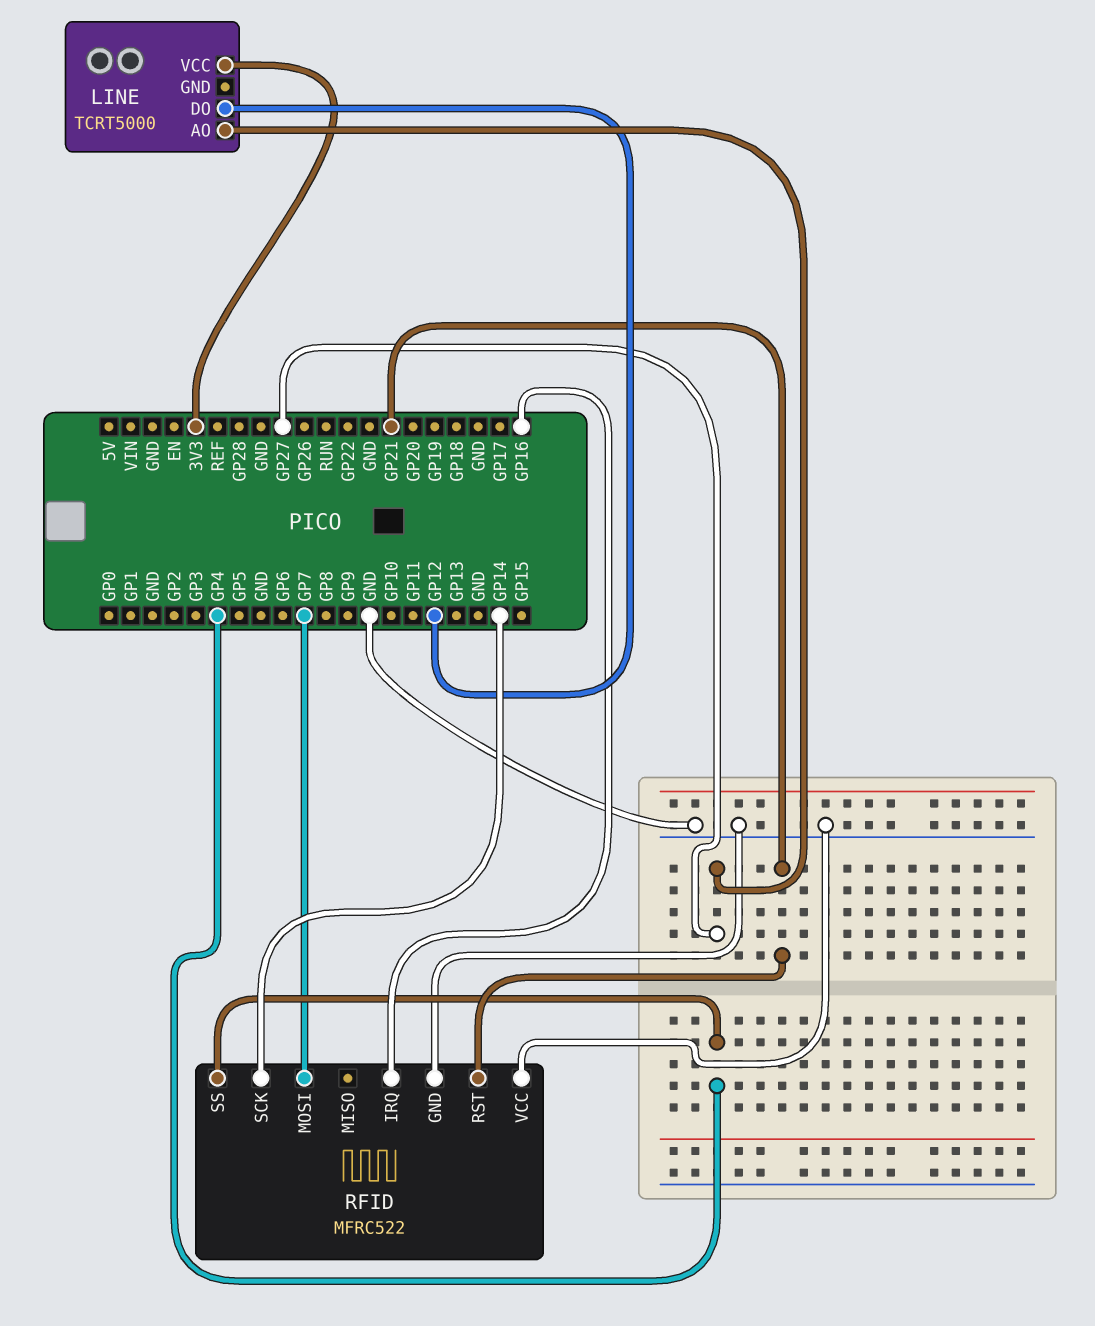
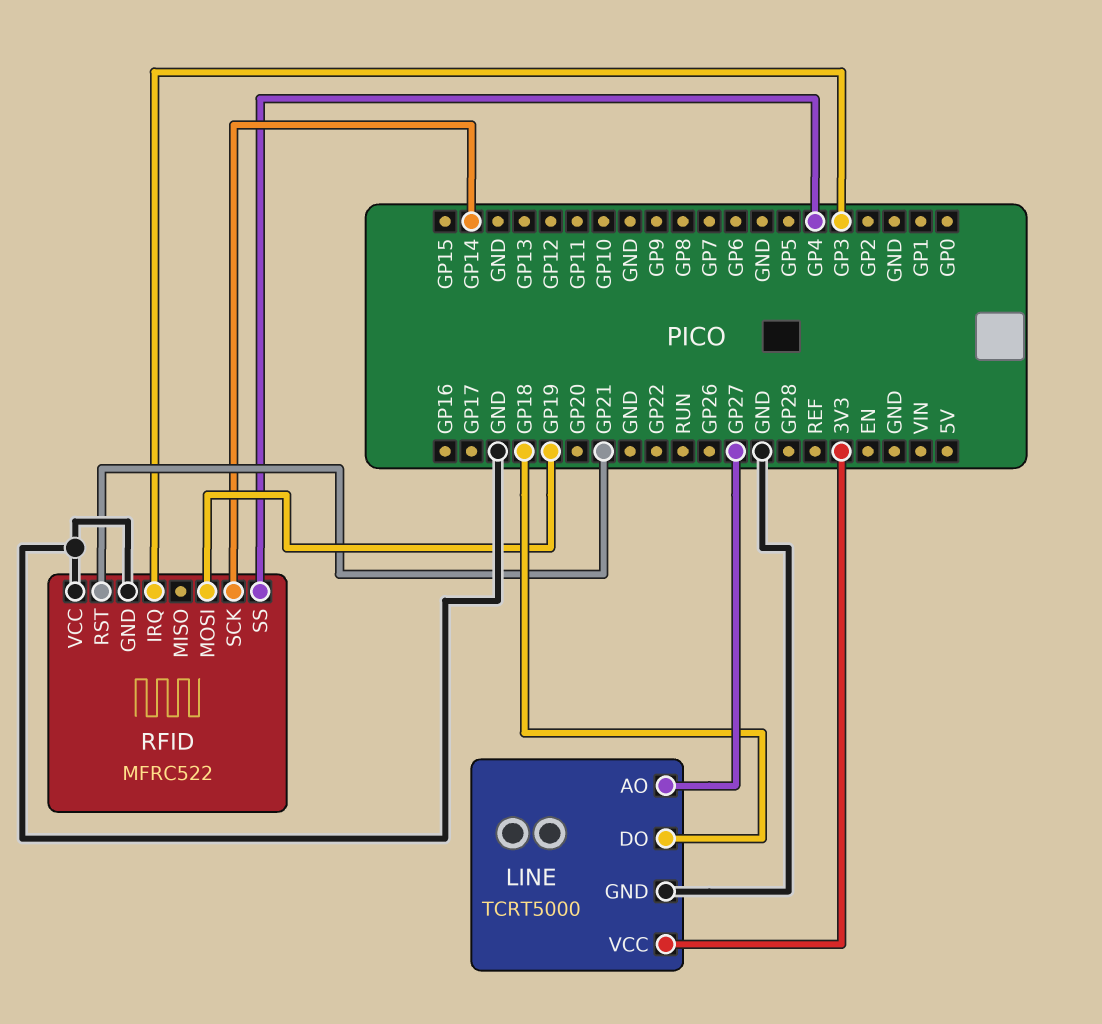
LINE pin DO: GP12 -> GP18
LINE pin GND: none -> GND
RFID pin IRQ: GP16 -> GP3
RFID pin MOSI: GP7 -> GP19

